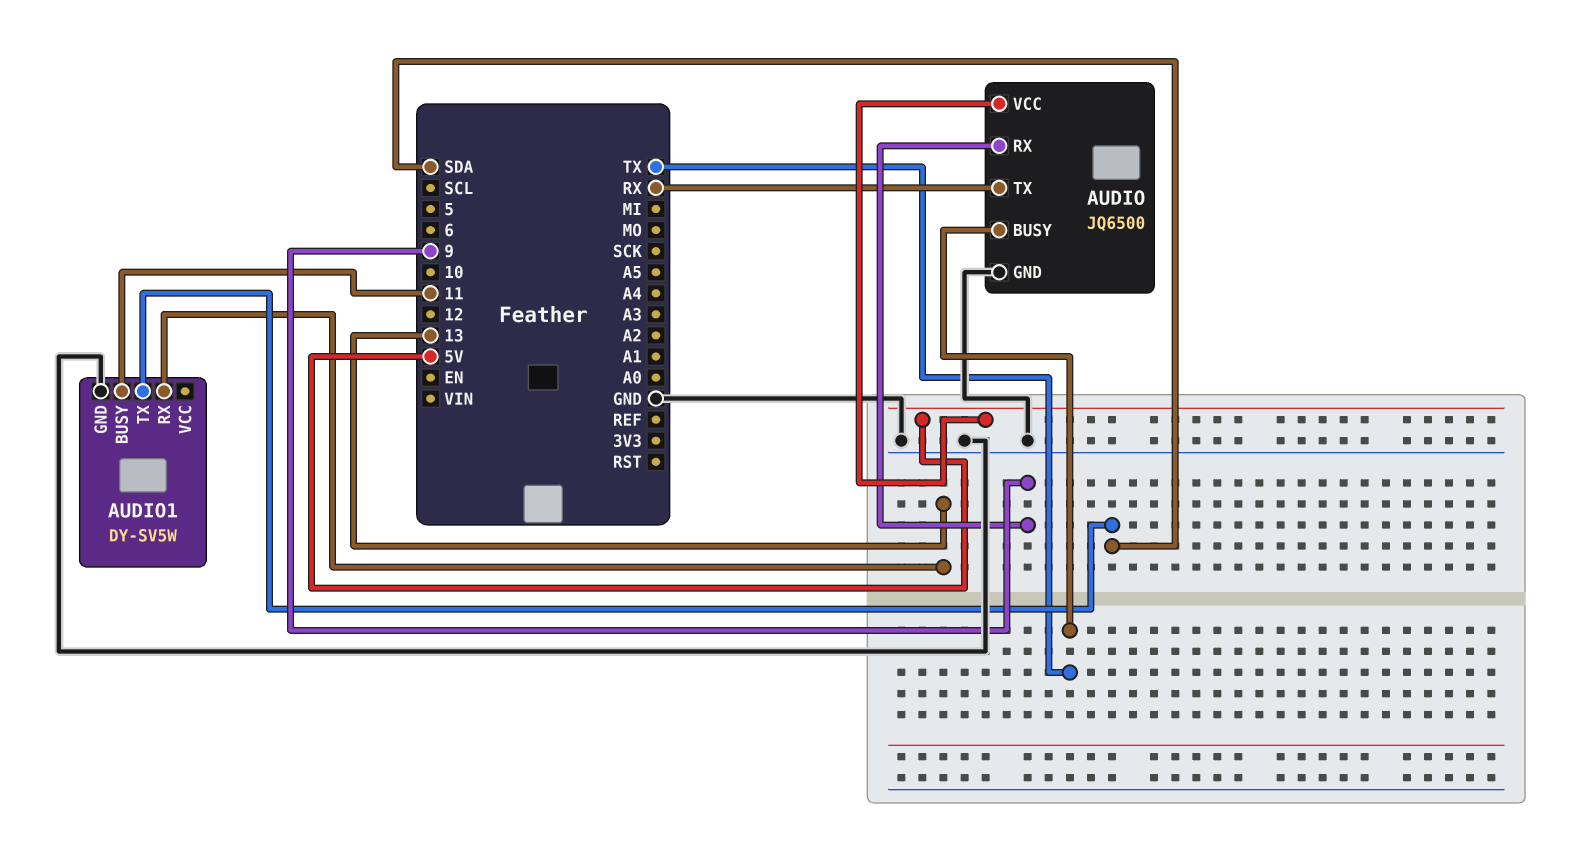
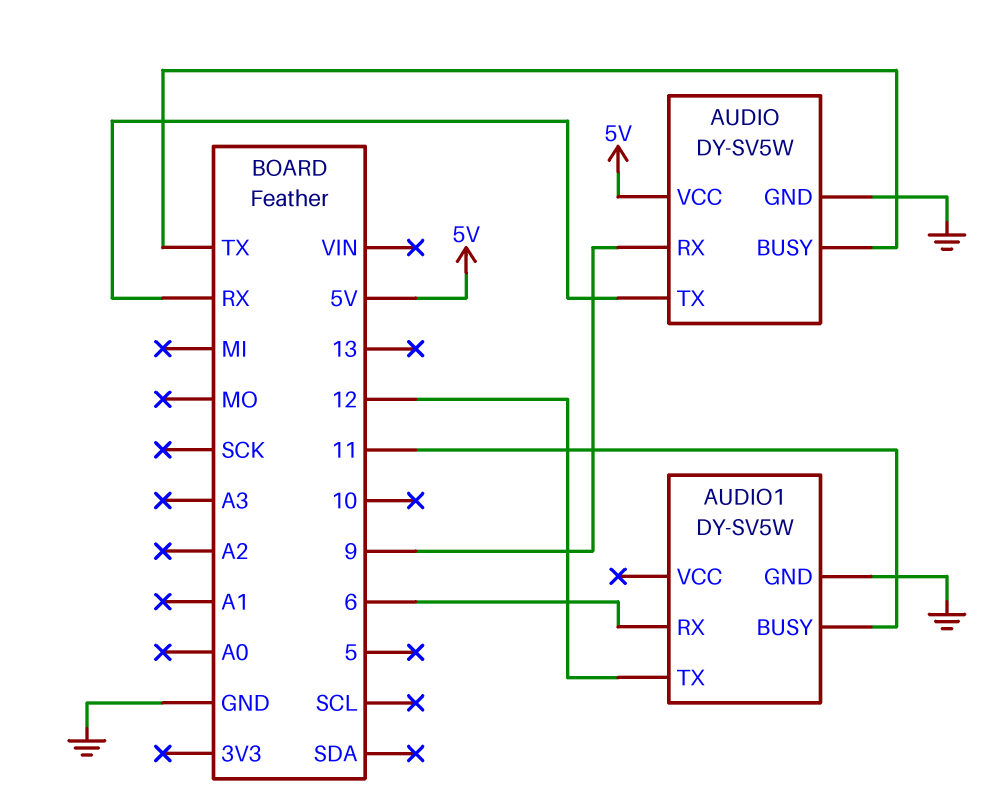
AUDIO: JQ6500 -> DY-SV5W
AUDIO1 pin RX: 13 -> 6
AUDIO1 pin TX: SDA -> 12

